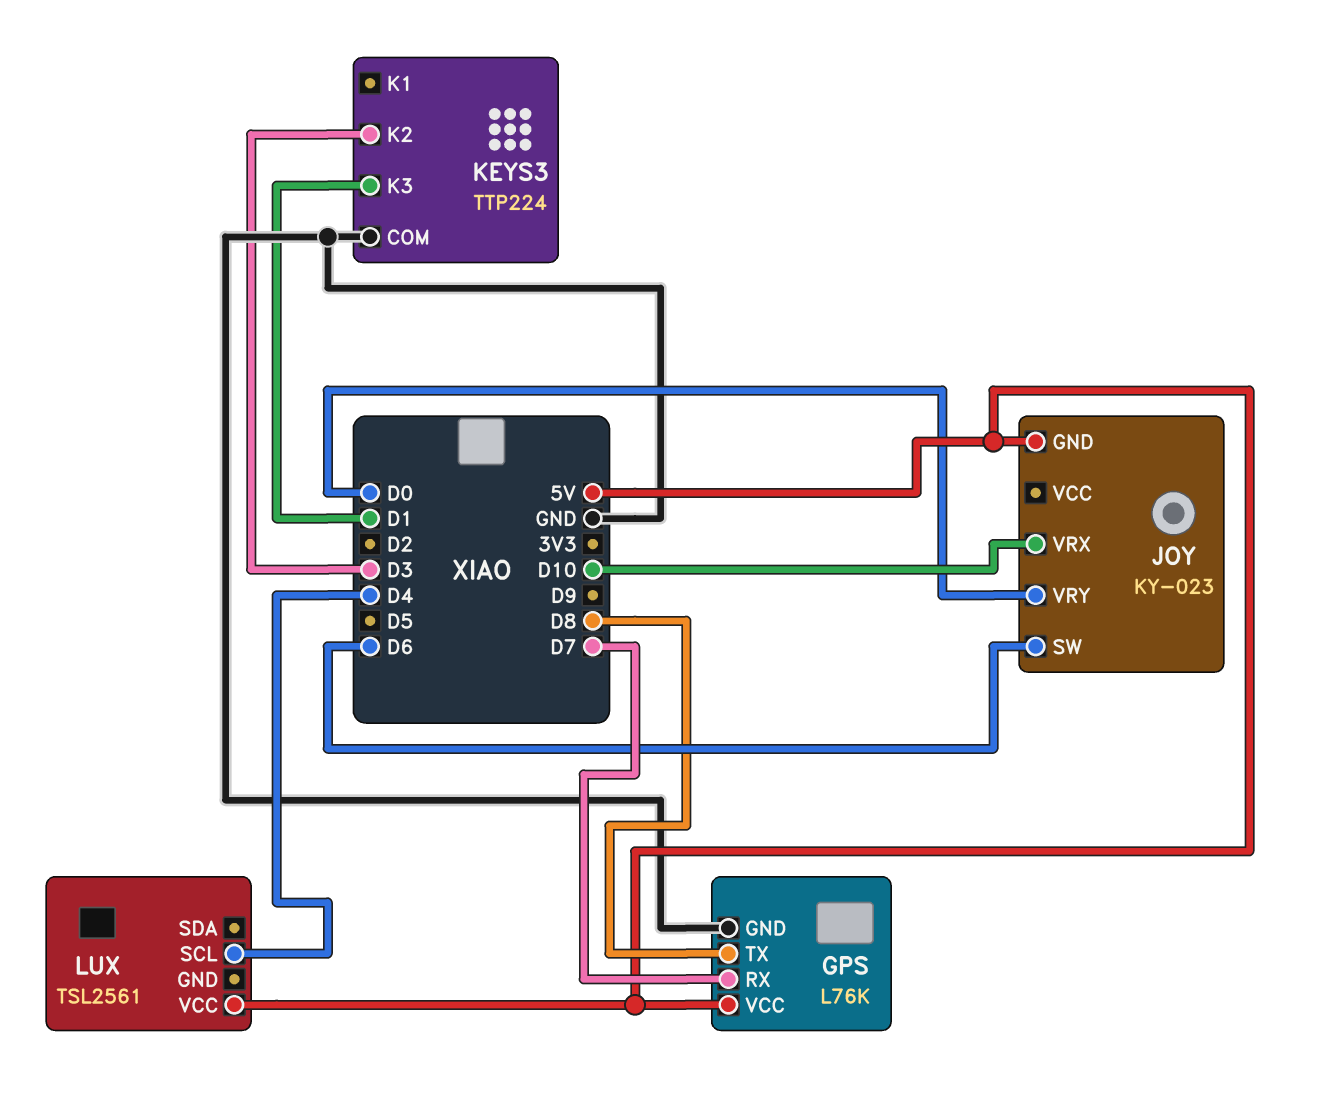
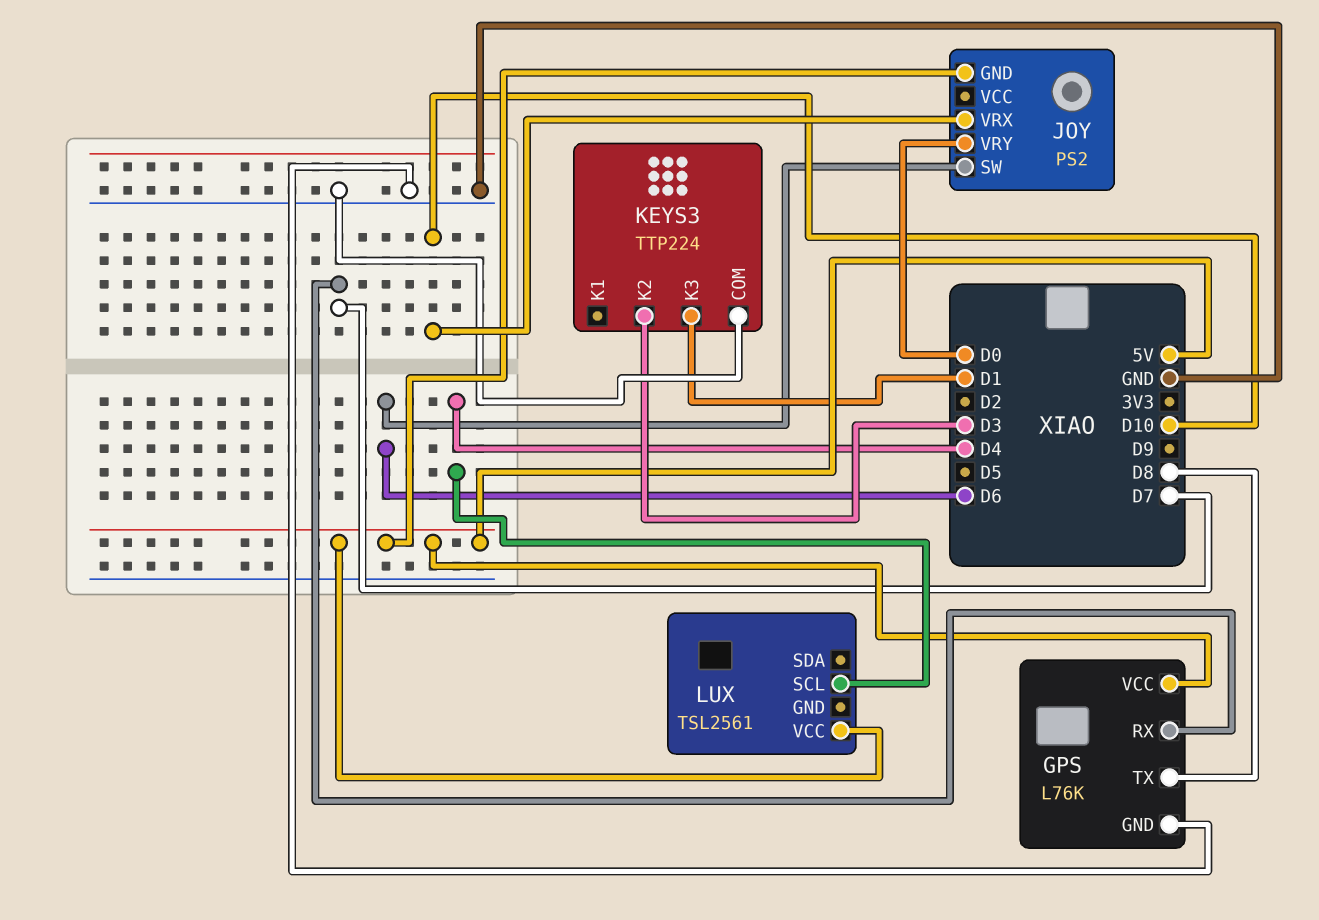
JOY: KY-023 -> PS2

